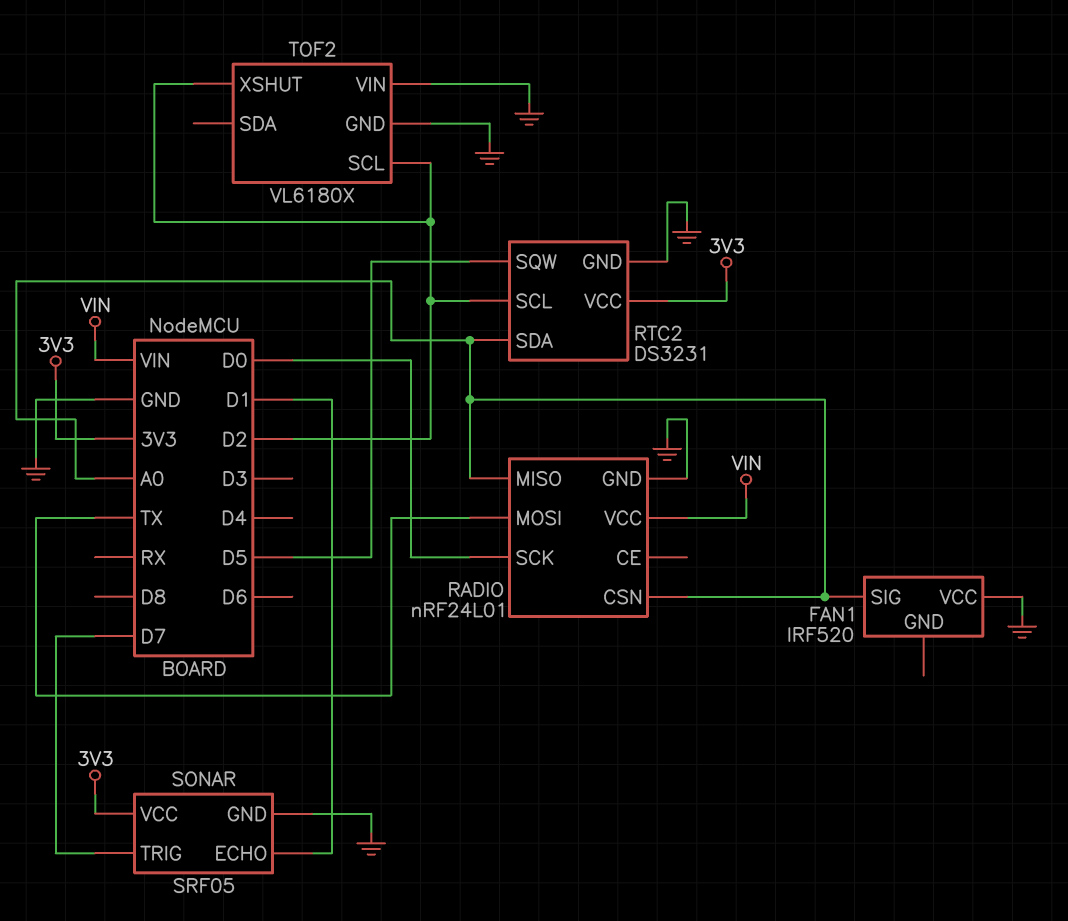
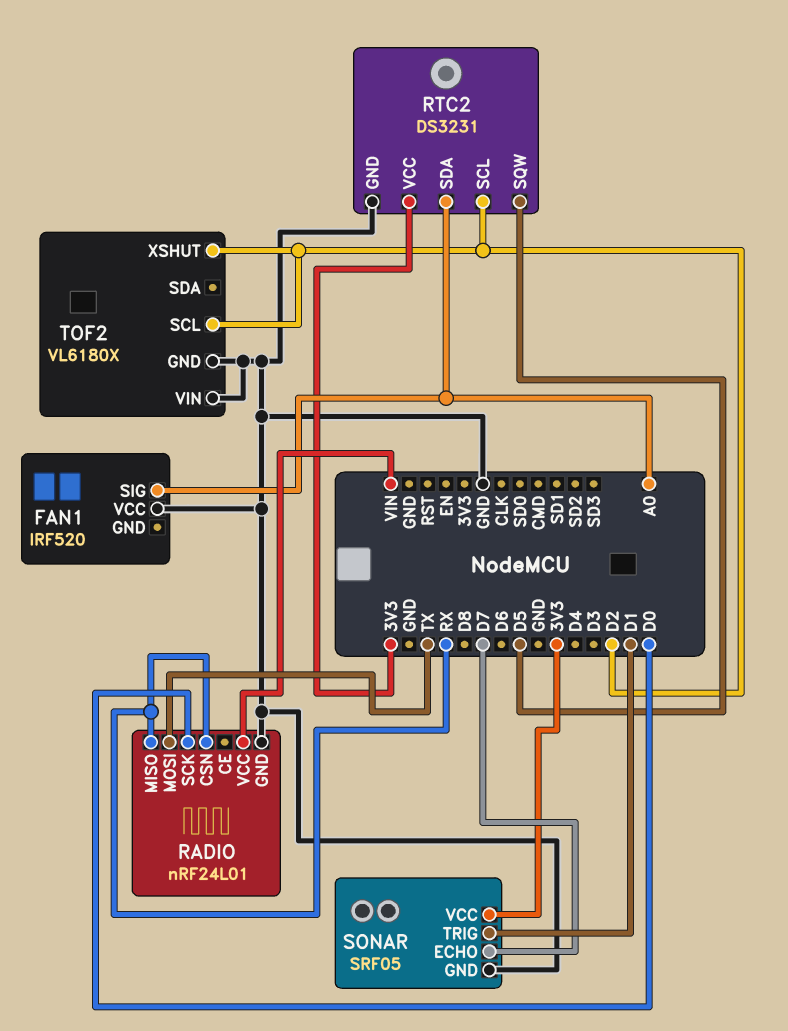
RADIO pin CSN: A0 -> RX
RADIO pin MISO: A0 -> RX
SONAR pin ECHO: D1 -> D7
SONAR pin TRIG: D7 -> D1

